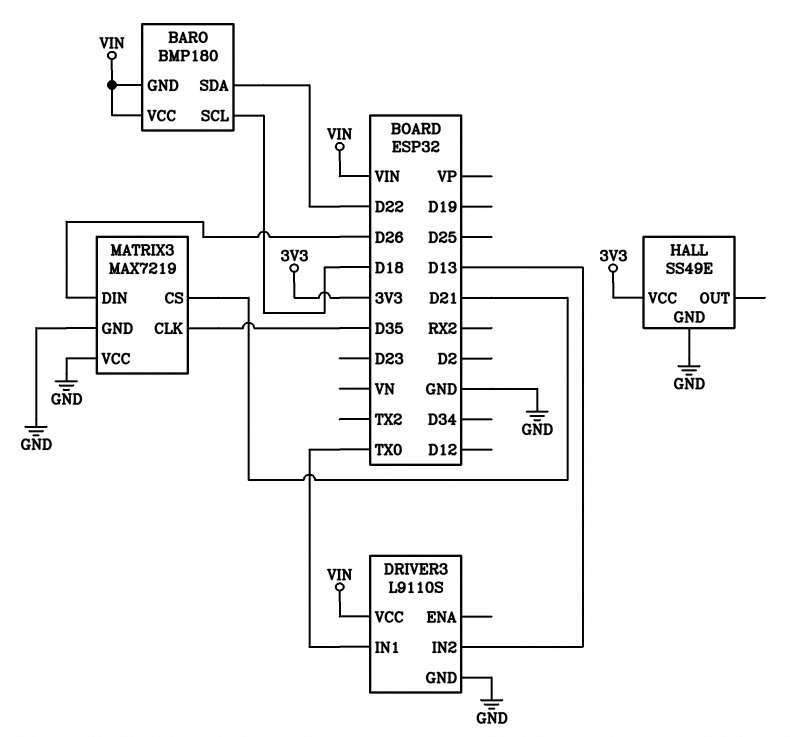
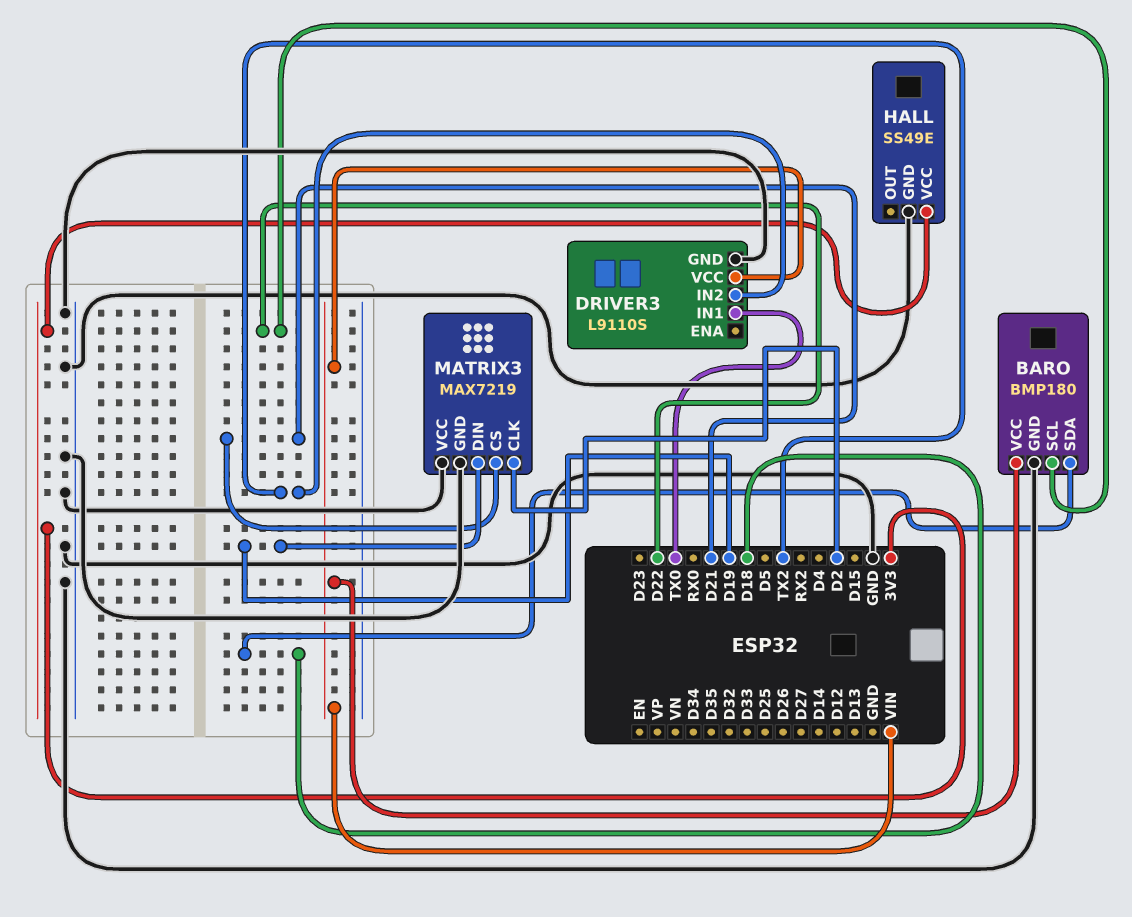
BARO pin GND: VIN -> GND
BARO pin SCL: D18 -> D22
BARO pin SDA: D22 -> D18
DRIVER3 pin IN2: D13 -> TX2
MATRIX3 pin CLK: D35 -> D2
MATRIX3 pin DIN: D26 -> D19

